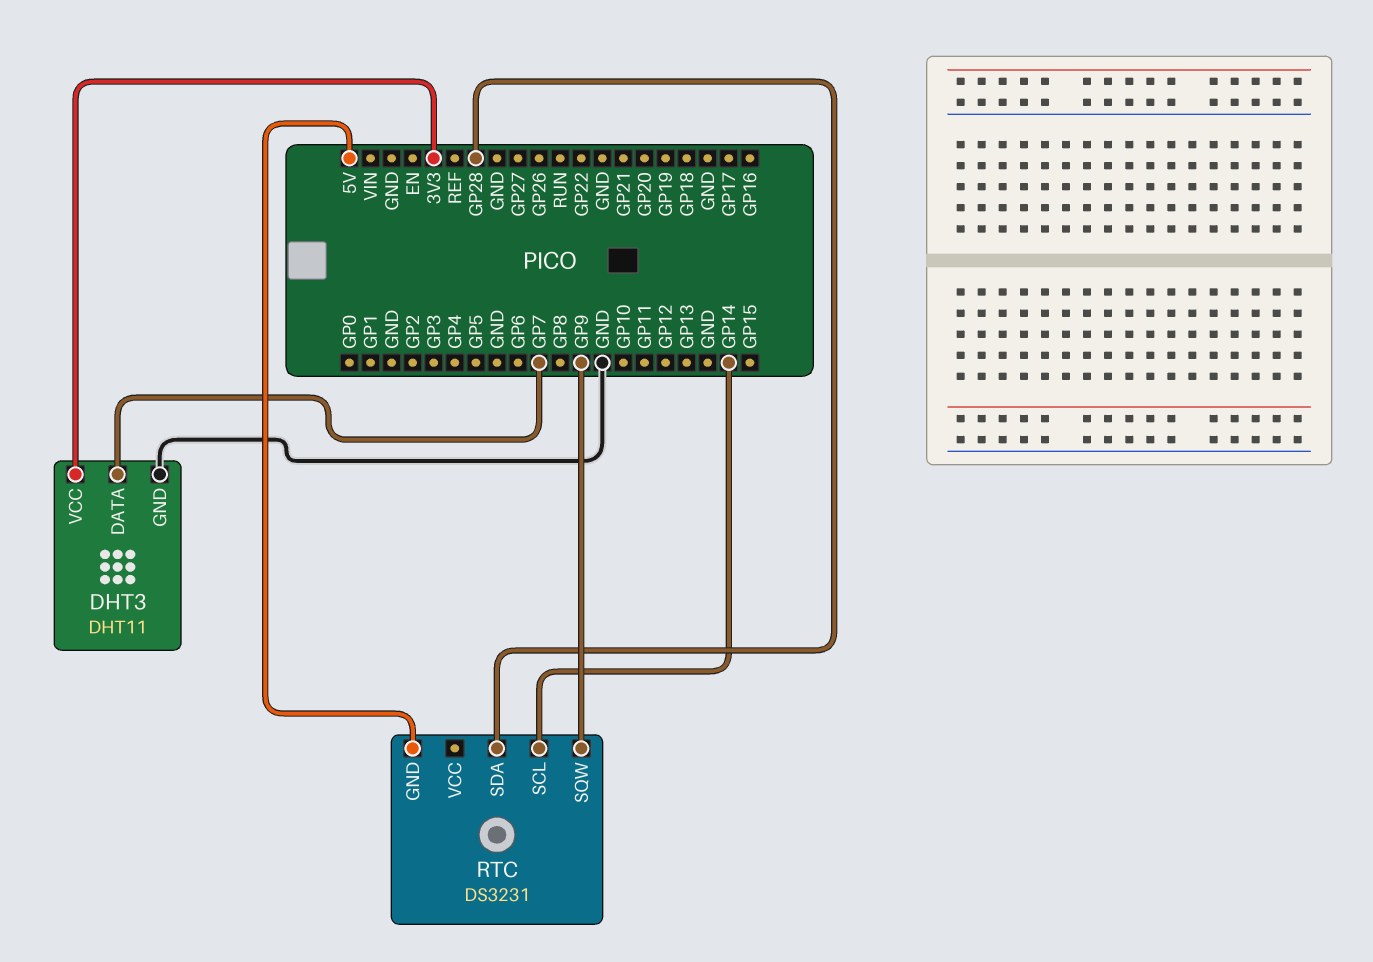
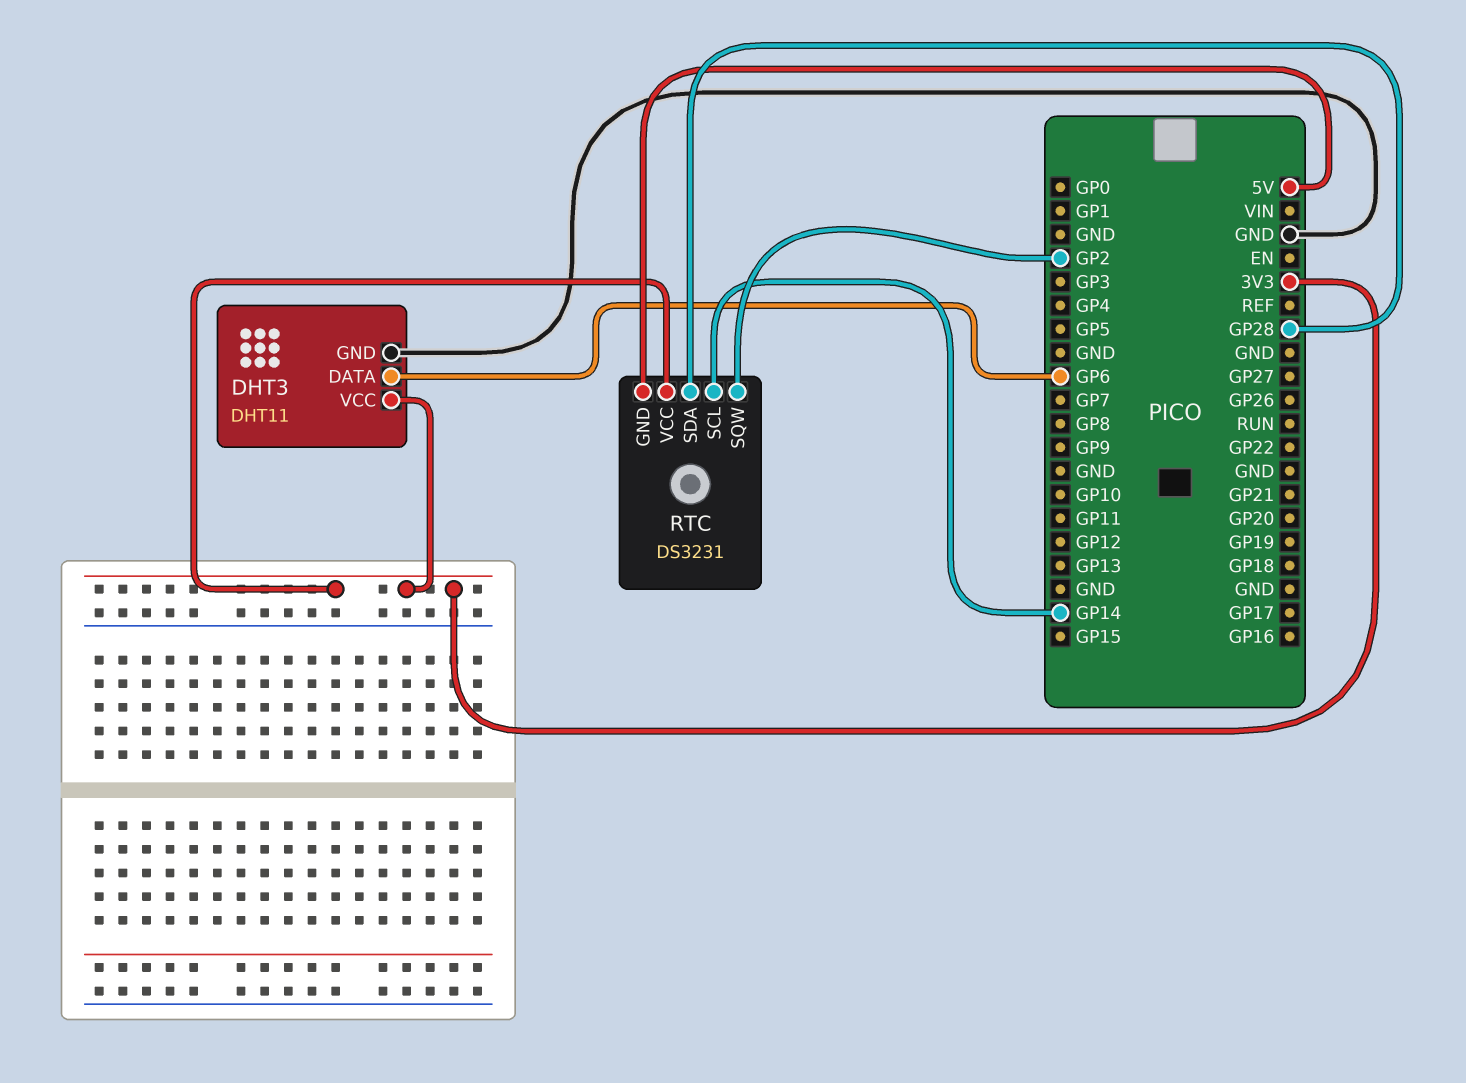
DHT3 pin DATA: GP7 -> GP6
RTC pin SQW: GP9 -> GP2
RTC pin VCC: none -> 3V3

